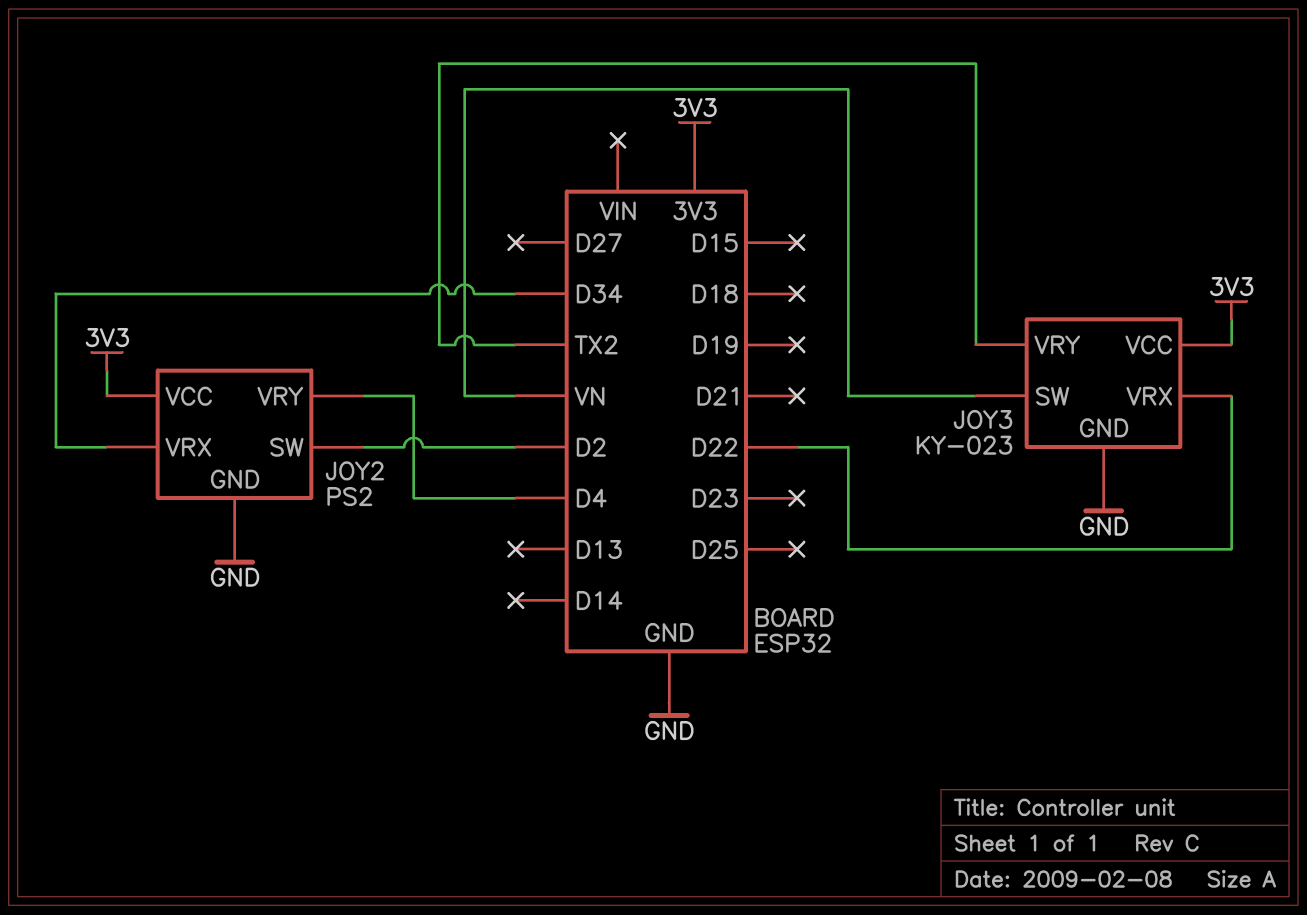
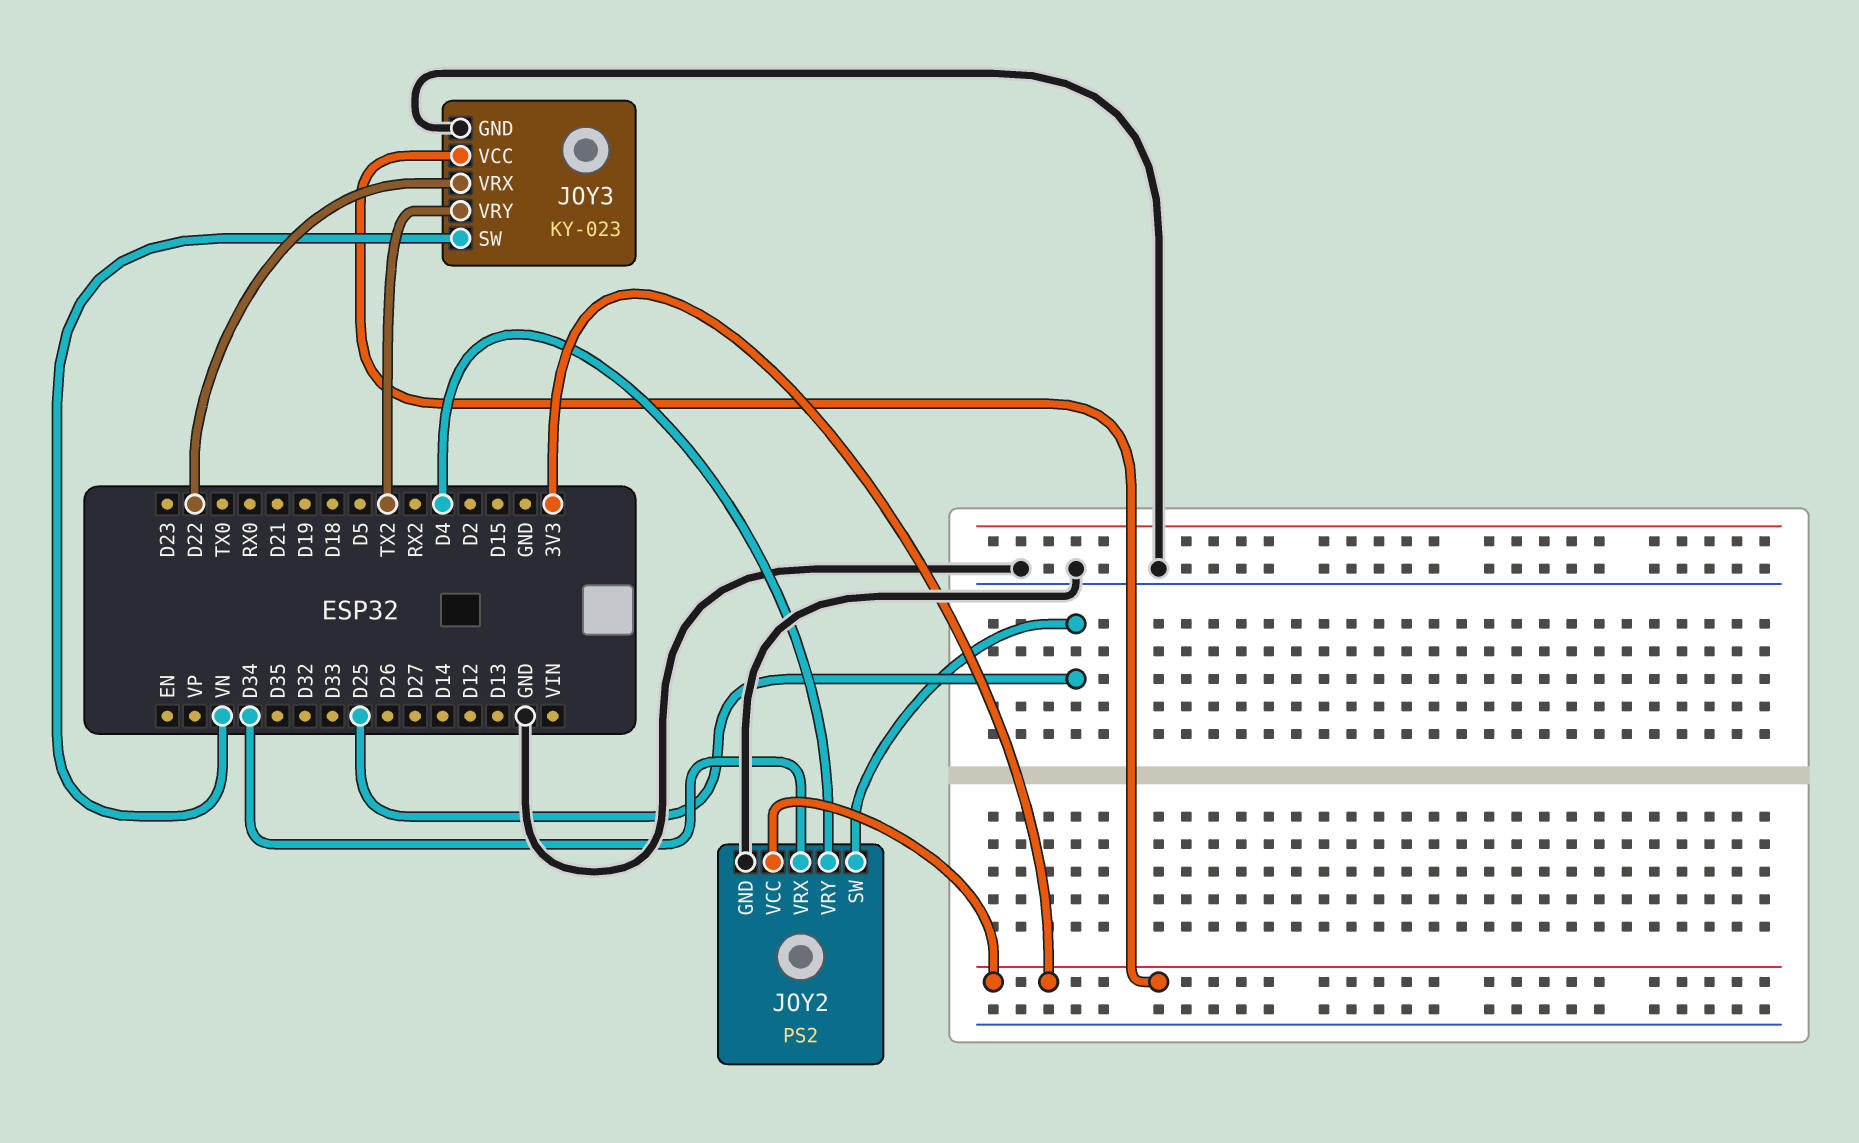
JOY2 pin SW: D2 -> D25

